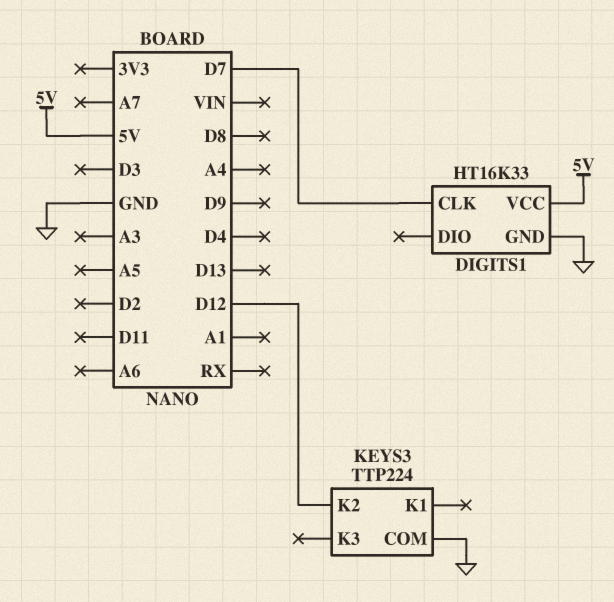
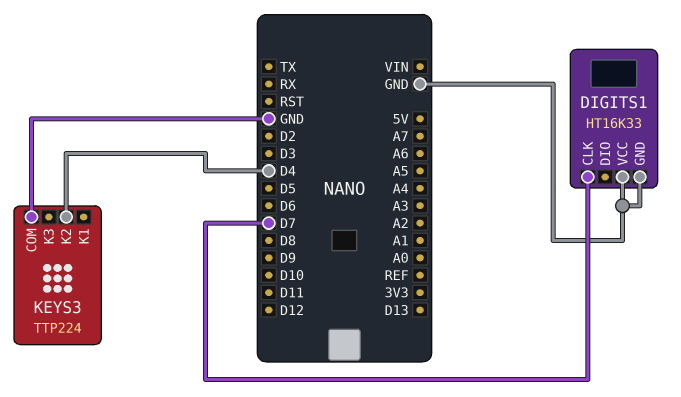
DIGITS1 pin VCC: 5V -> GND
KEYS3 pin K2: D12 -> D4

